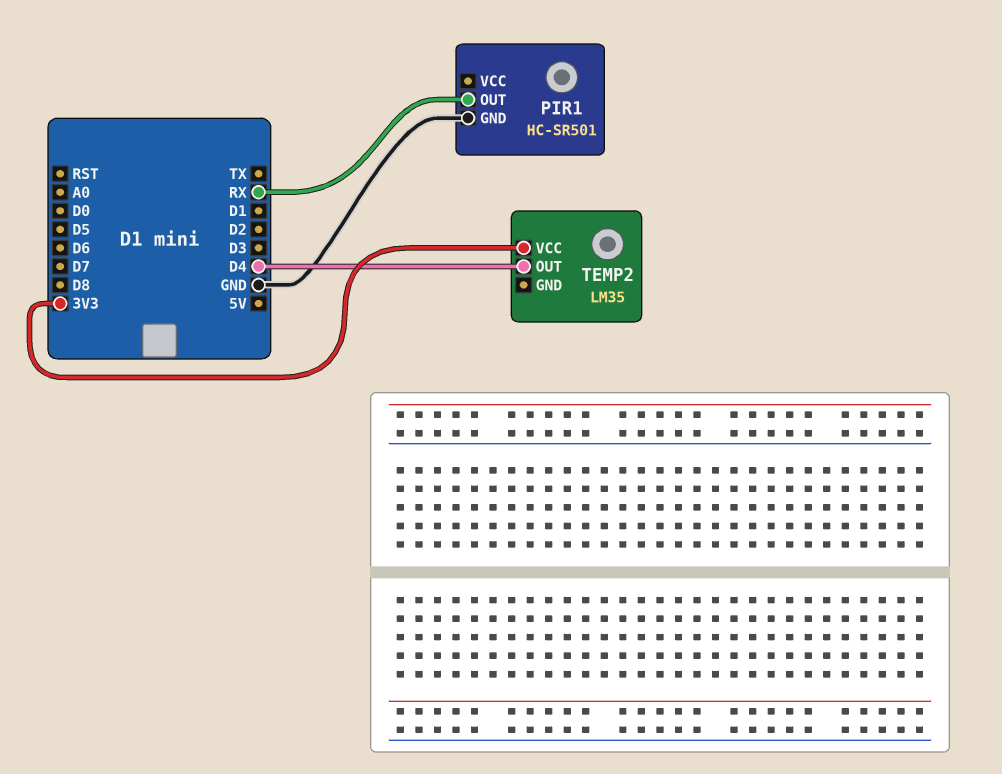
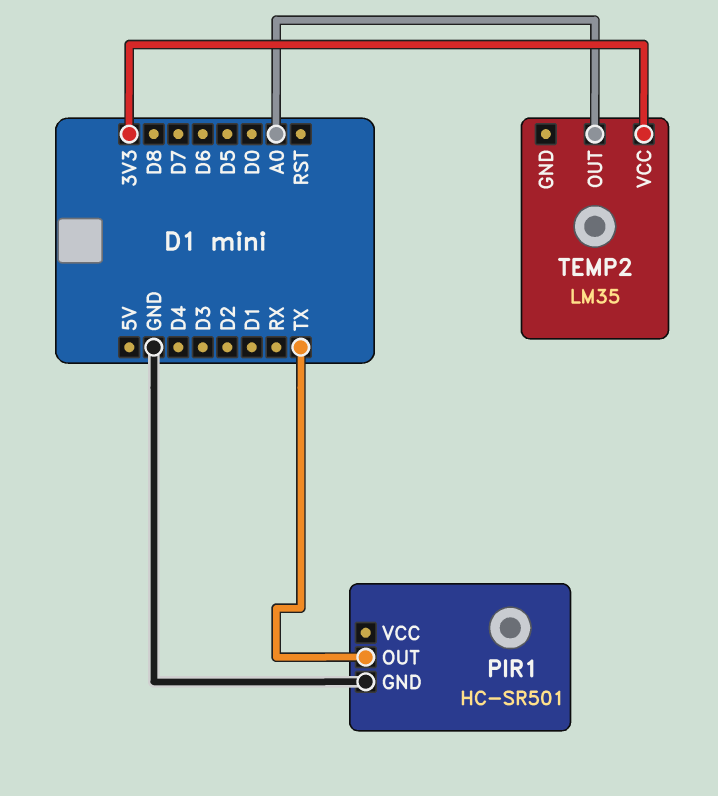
PIR1 pin OUT: RX -> TX
TEMP2 pin OUT: D4 -> A0

